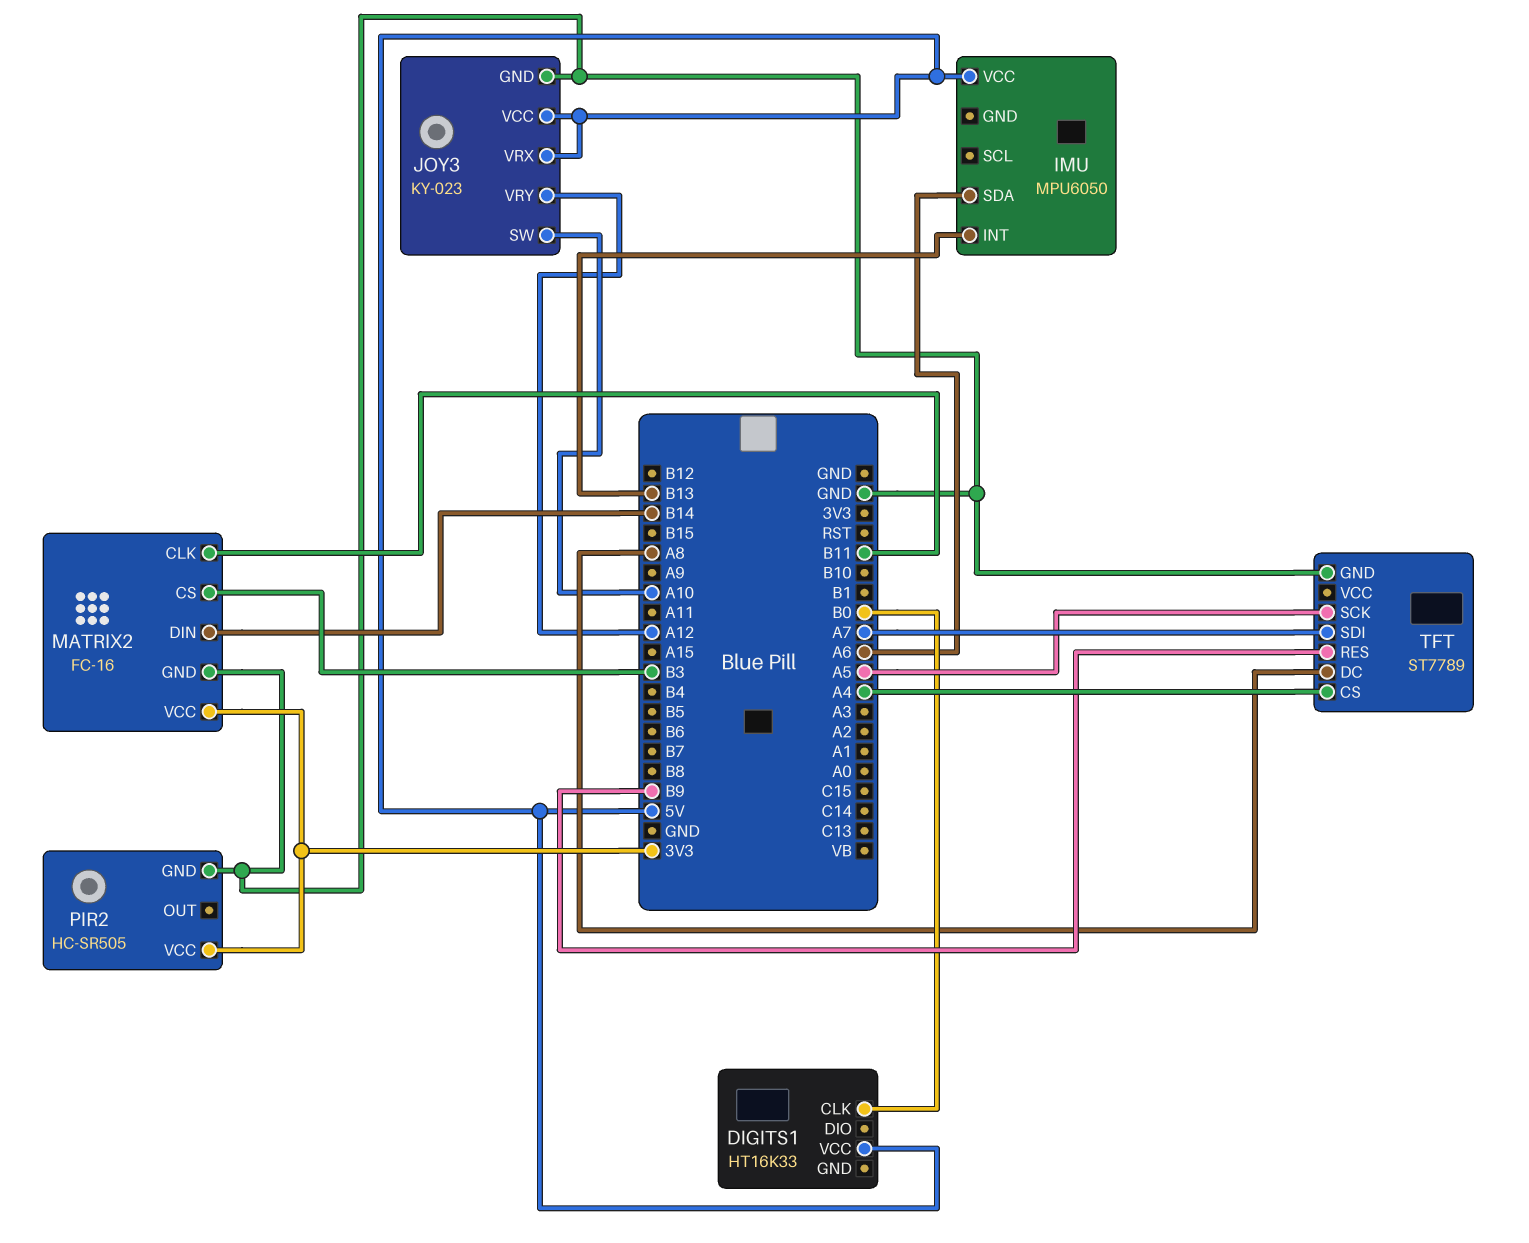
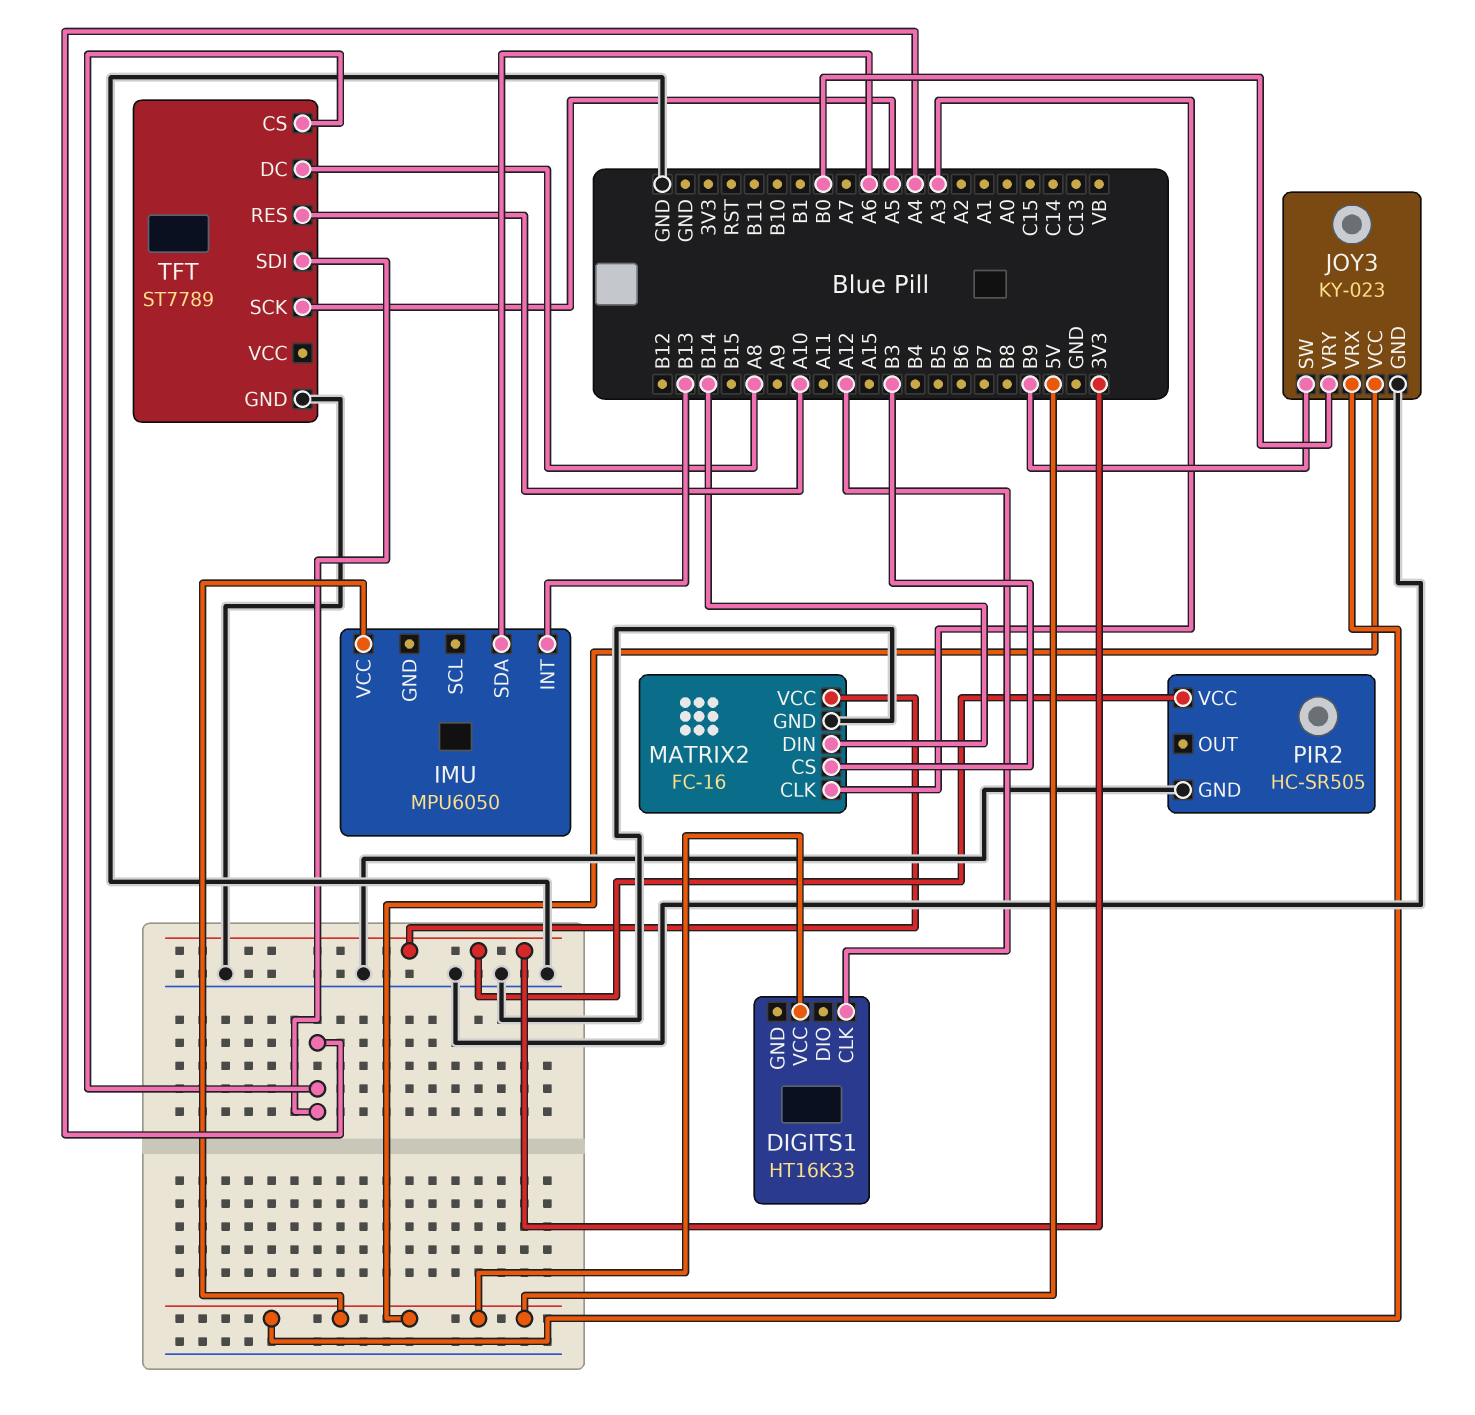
DIGITS1 pin CLK: B0 -> A12
JOY3 pin SW: A10 -> B9
JOY3 pin VRY: A12 -> B0
MATRIX2 pin CLK: B11 -> A3
TFT pin RES: B9 -> A10
TFT pin SDI: A7 -> A4

